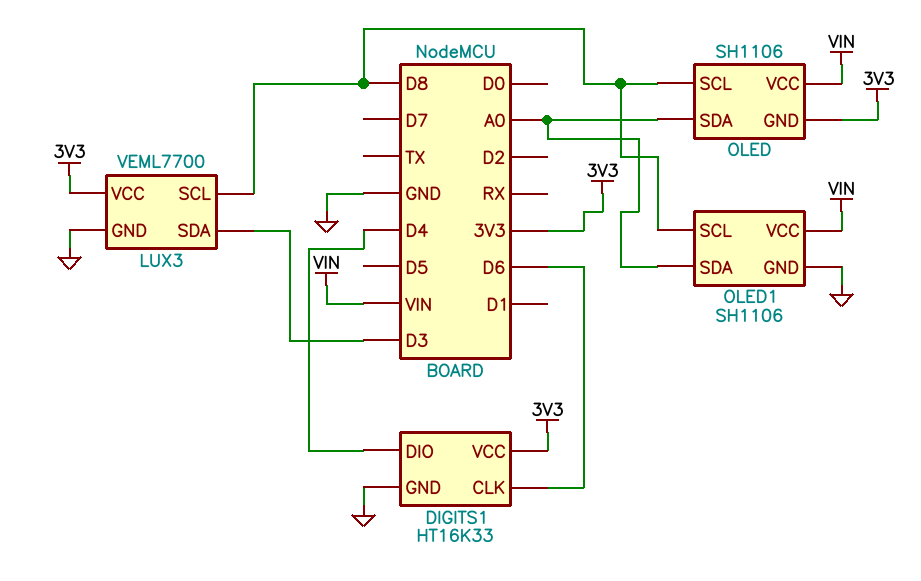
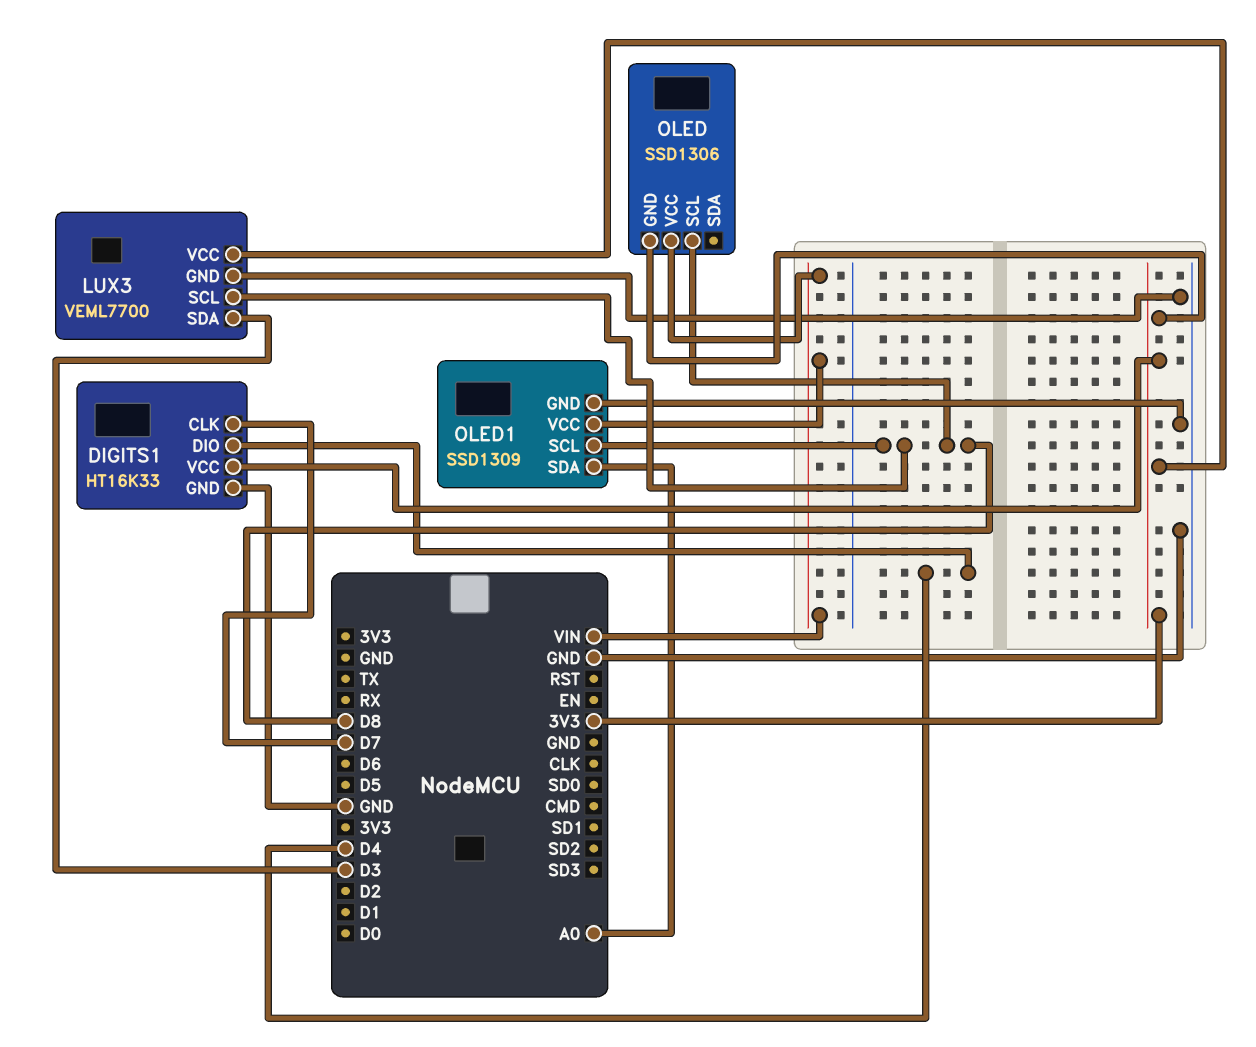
DIGITS1 pin CLK: D6 -> D7
OLED: SH1106 -> SSD1306
OLED pin SDA: A0 -> none
OLED1: SH1106 -> SSD1309

